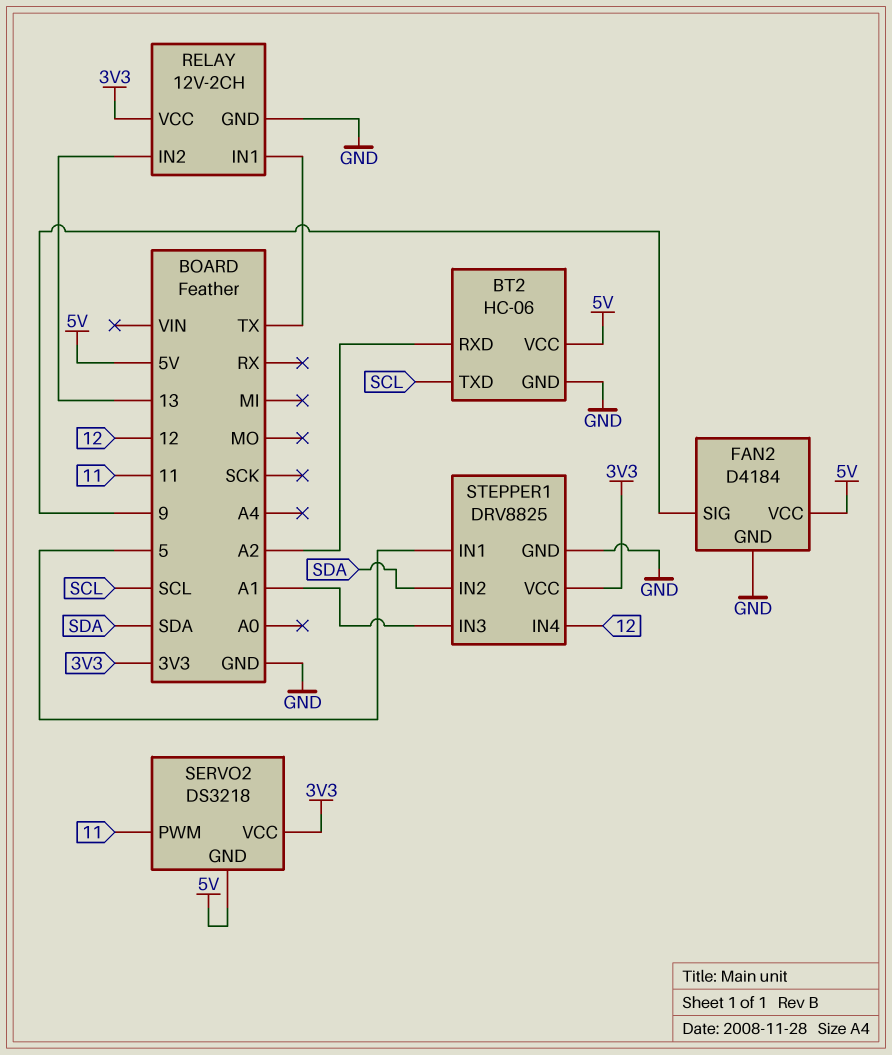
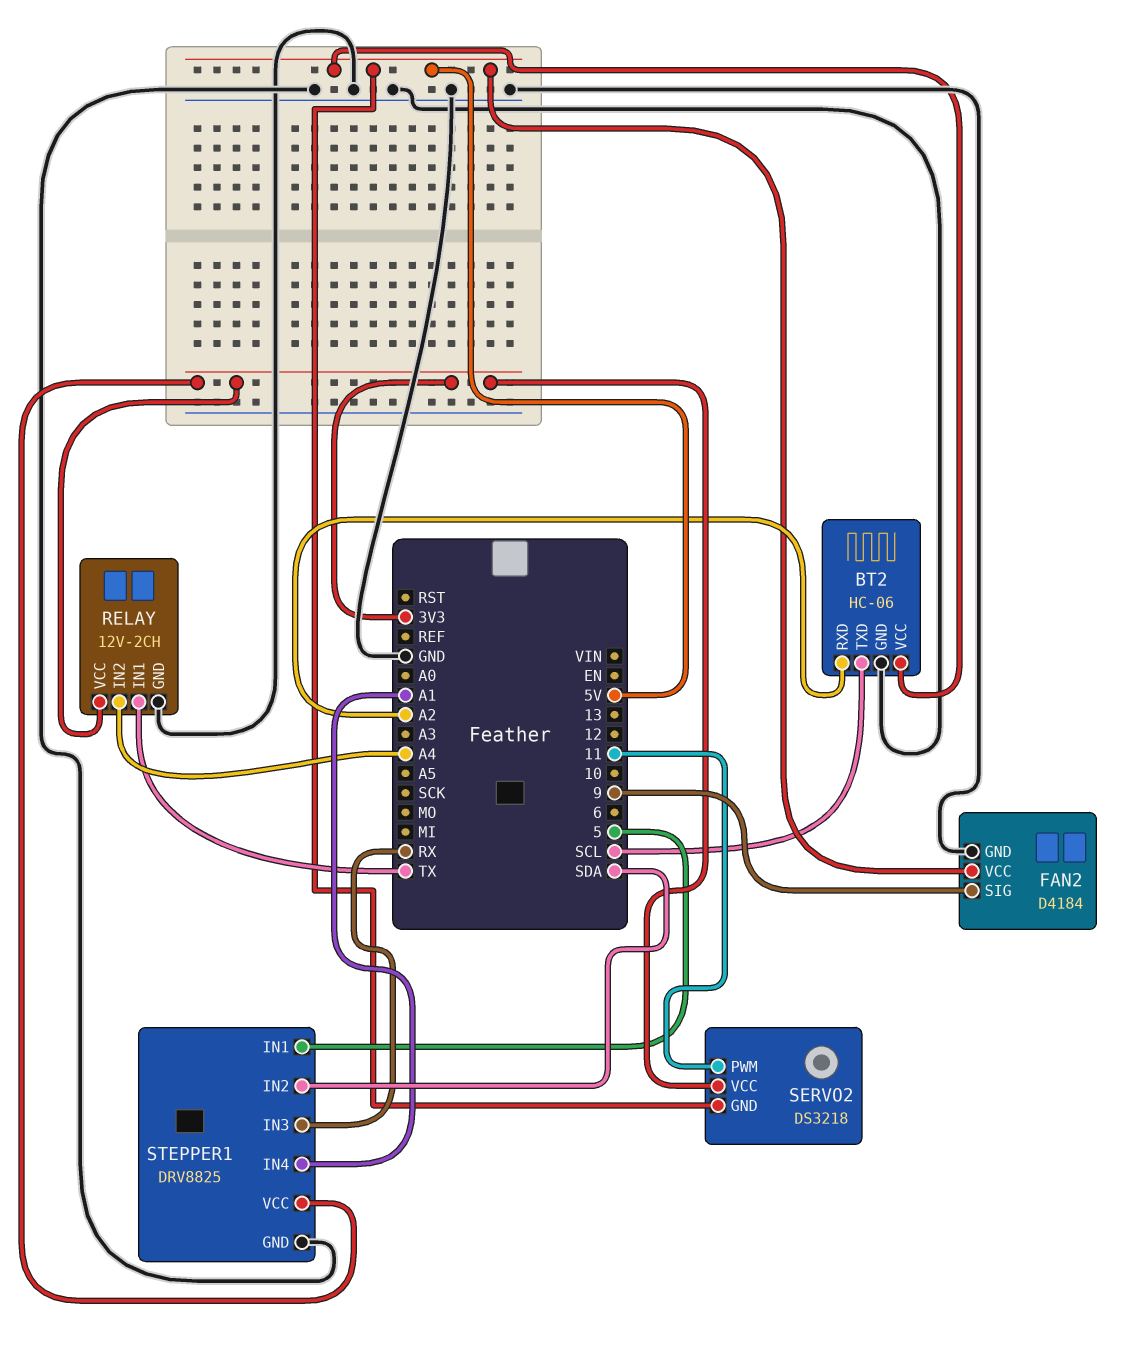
RELAY pin IN2: 13 -> A4
STEPPER1 pin IN3: A1 -> RX
STEPPER1 pin IN4: 12 -> A1

